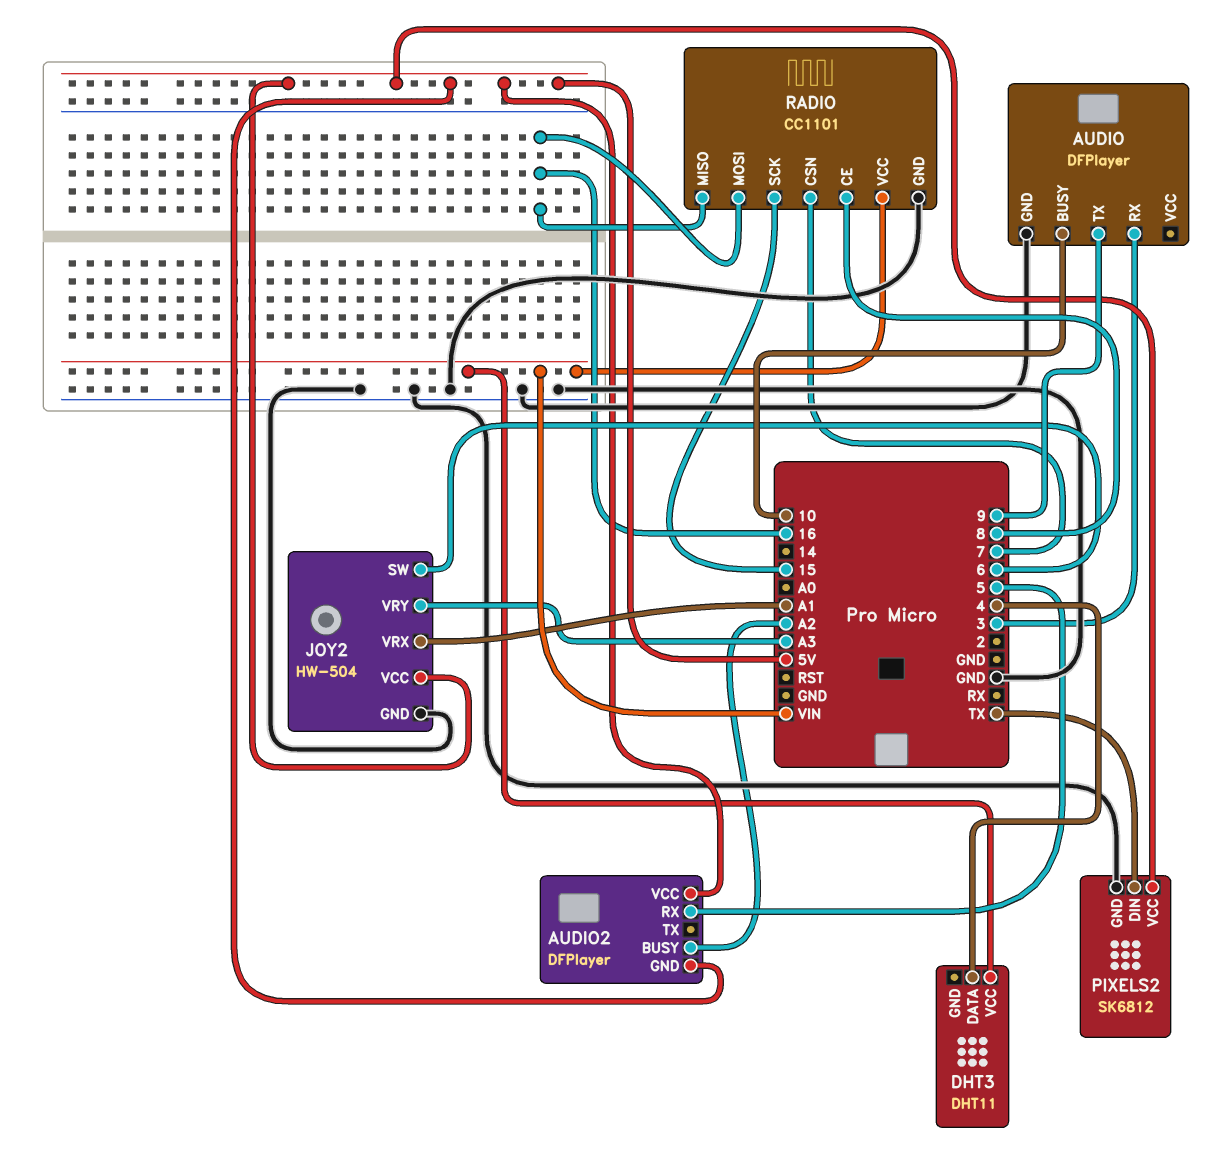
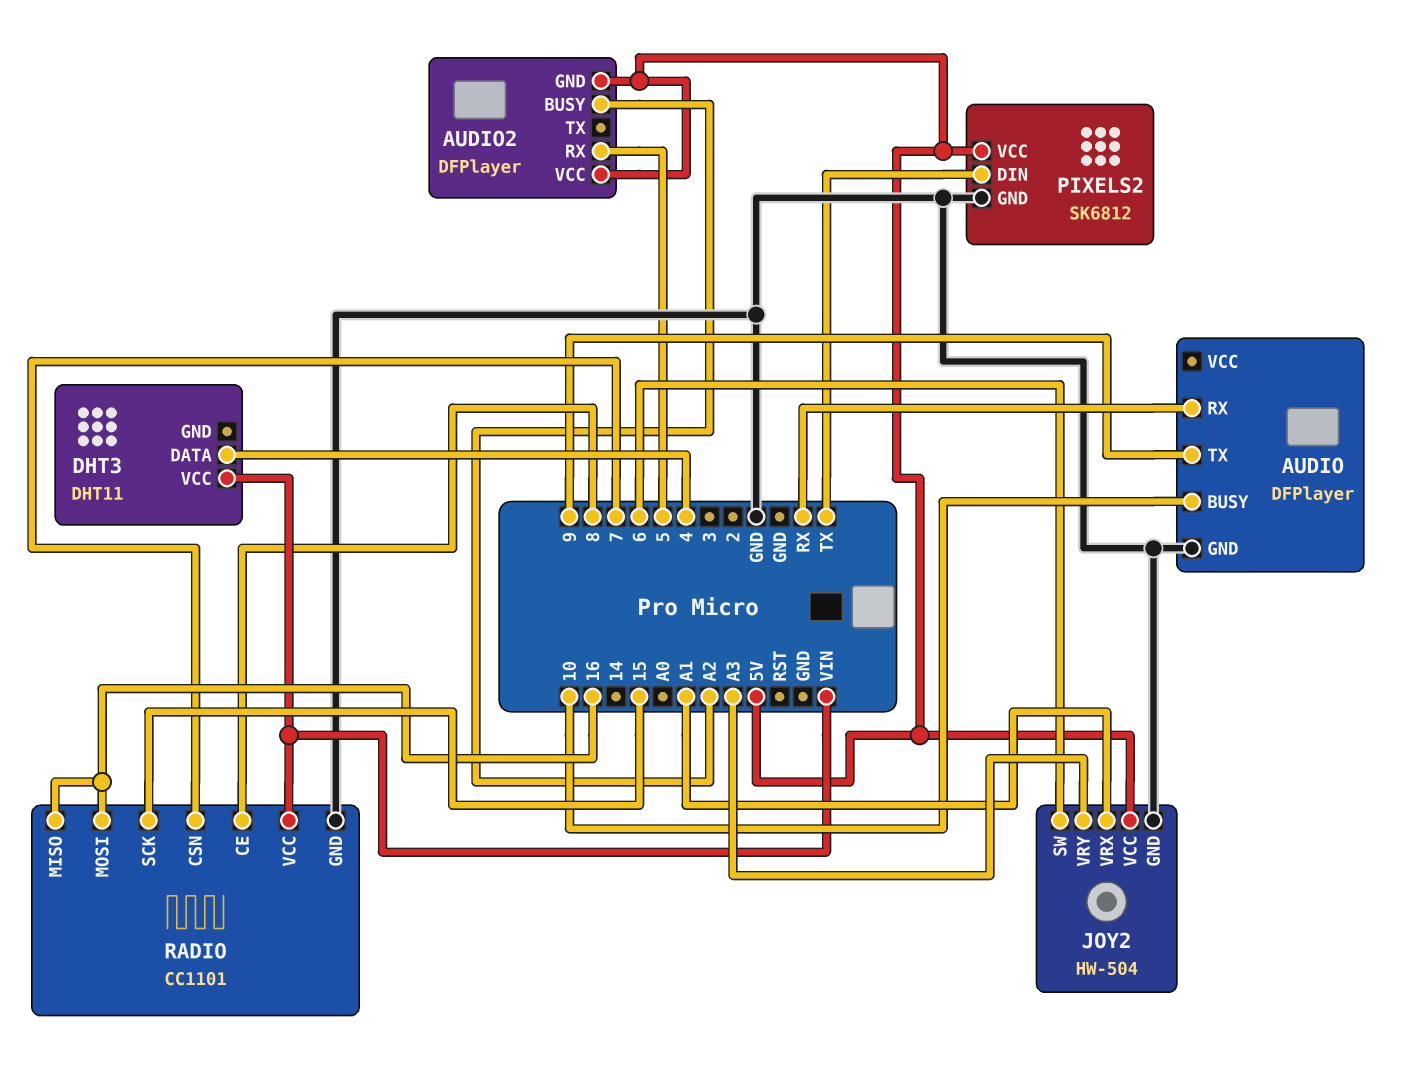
AUDIO pin RX: 3 -> RX

